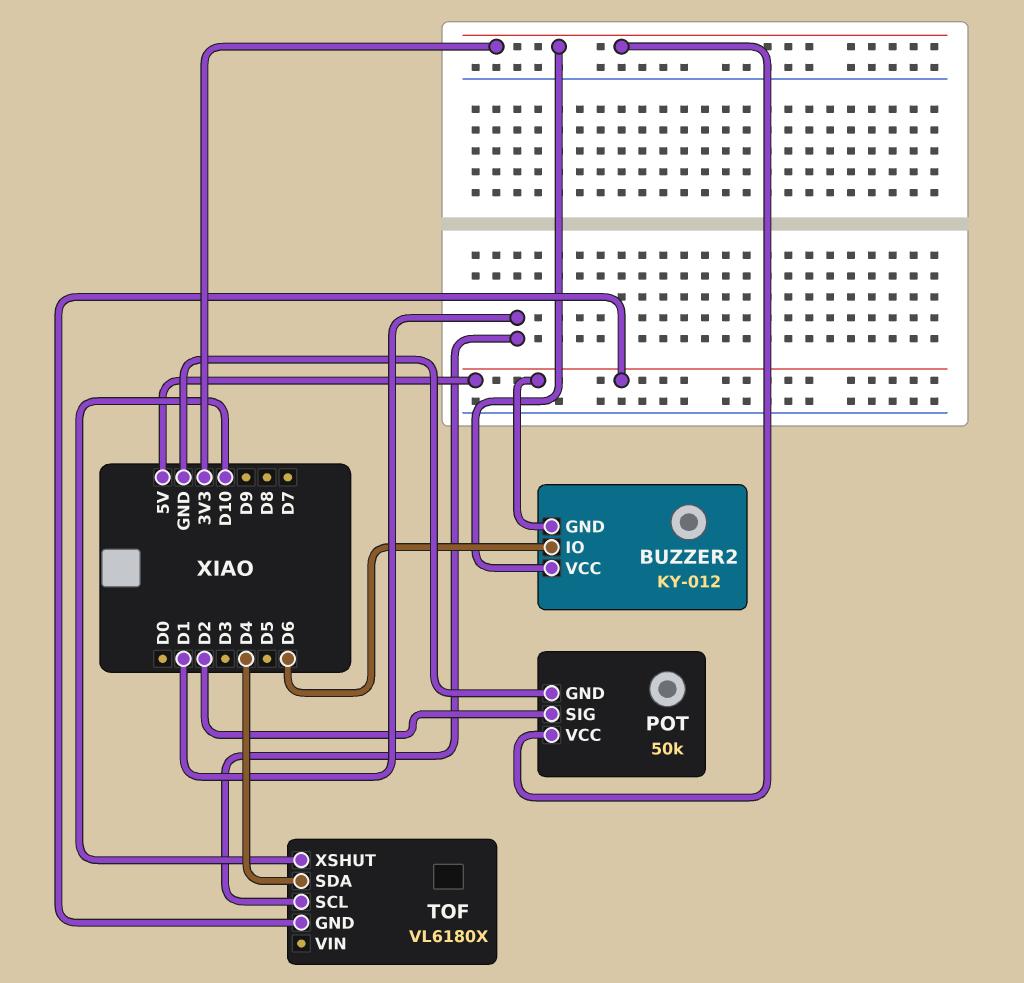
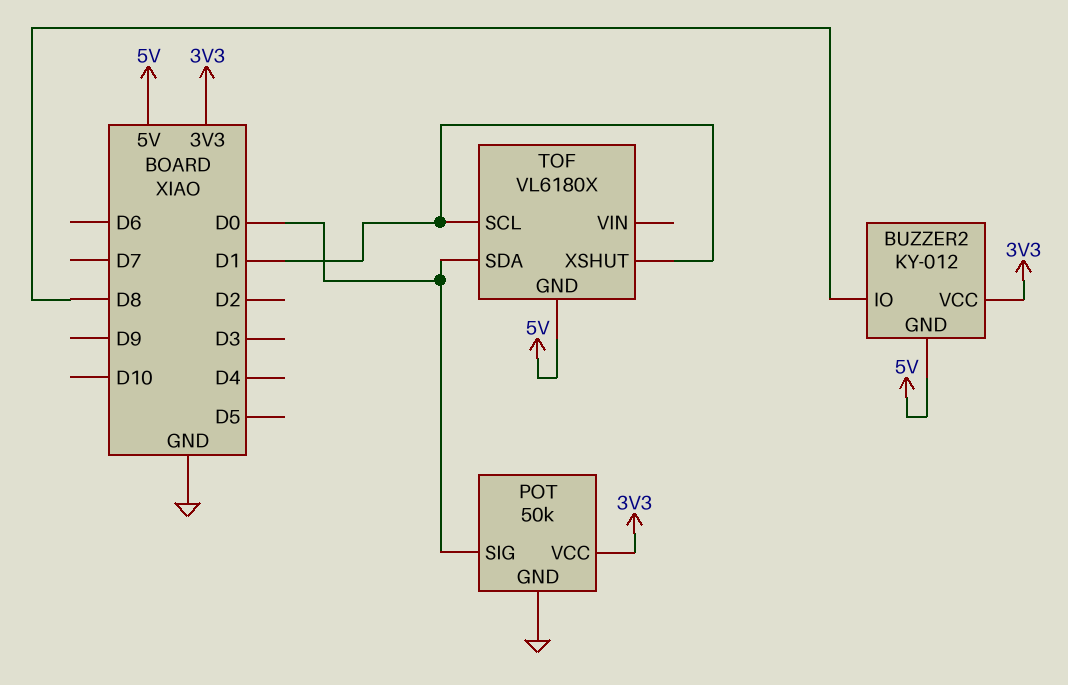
BUZZER2 pin IO: D6 -> D8
POT pin SIG: D2 -> D0
TOF pin SDA: D4 -> D0
TOF pin XSHUT: D10 -> D1

